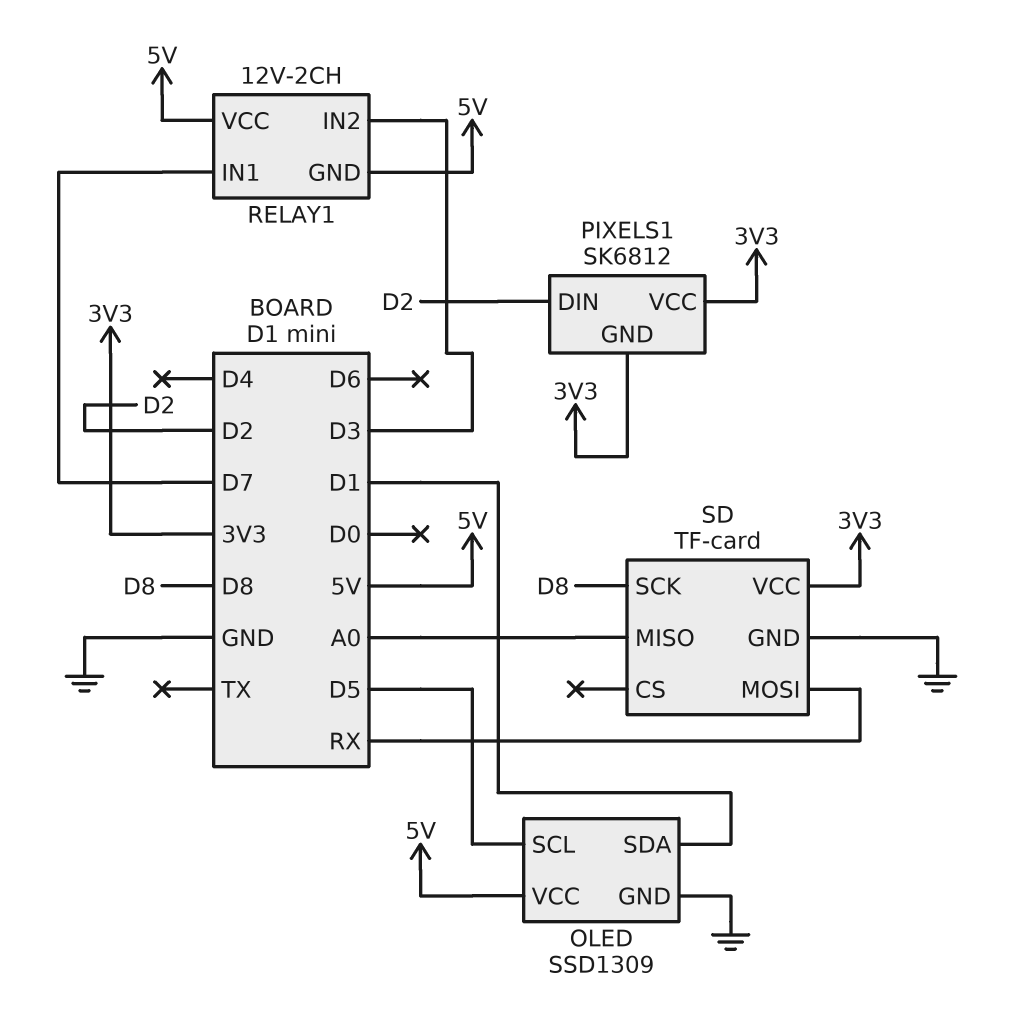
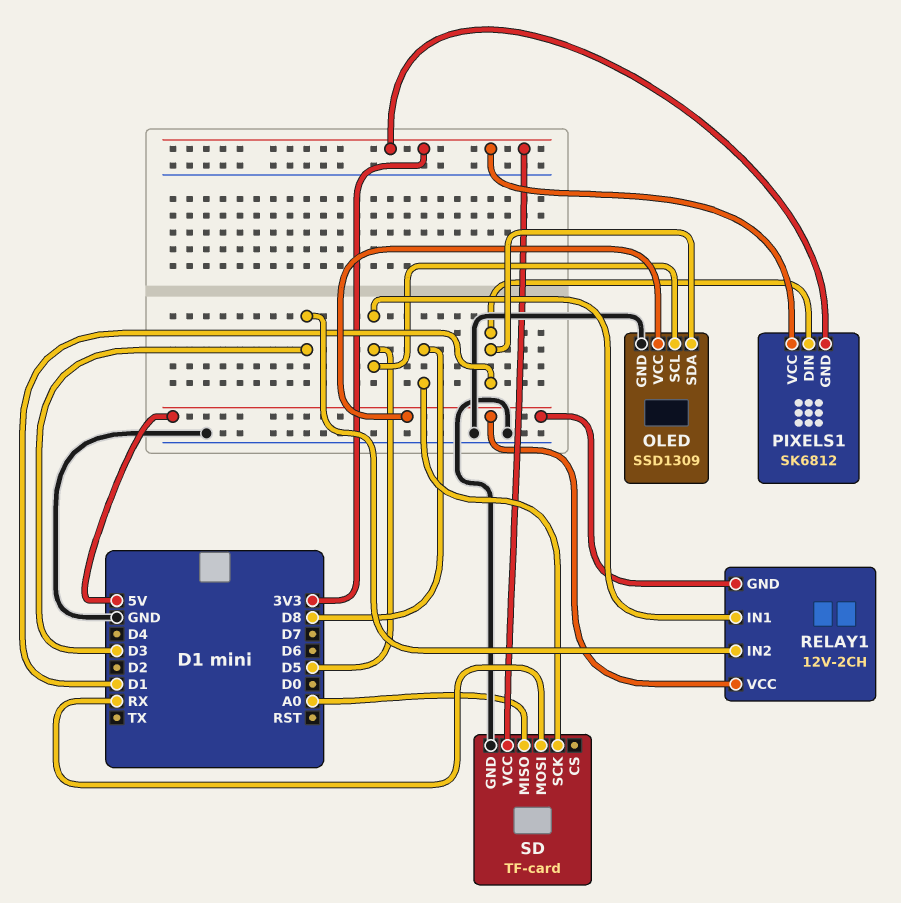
PIXELS1 pin DIN: D2 -> D1
RELAY1 pin IN1: D7 -> D5

